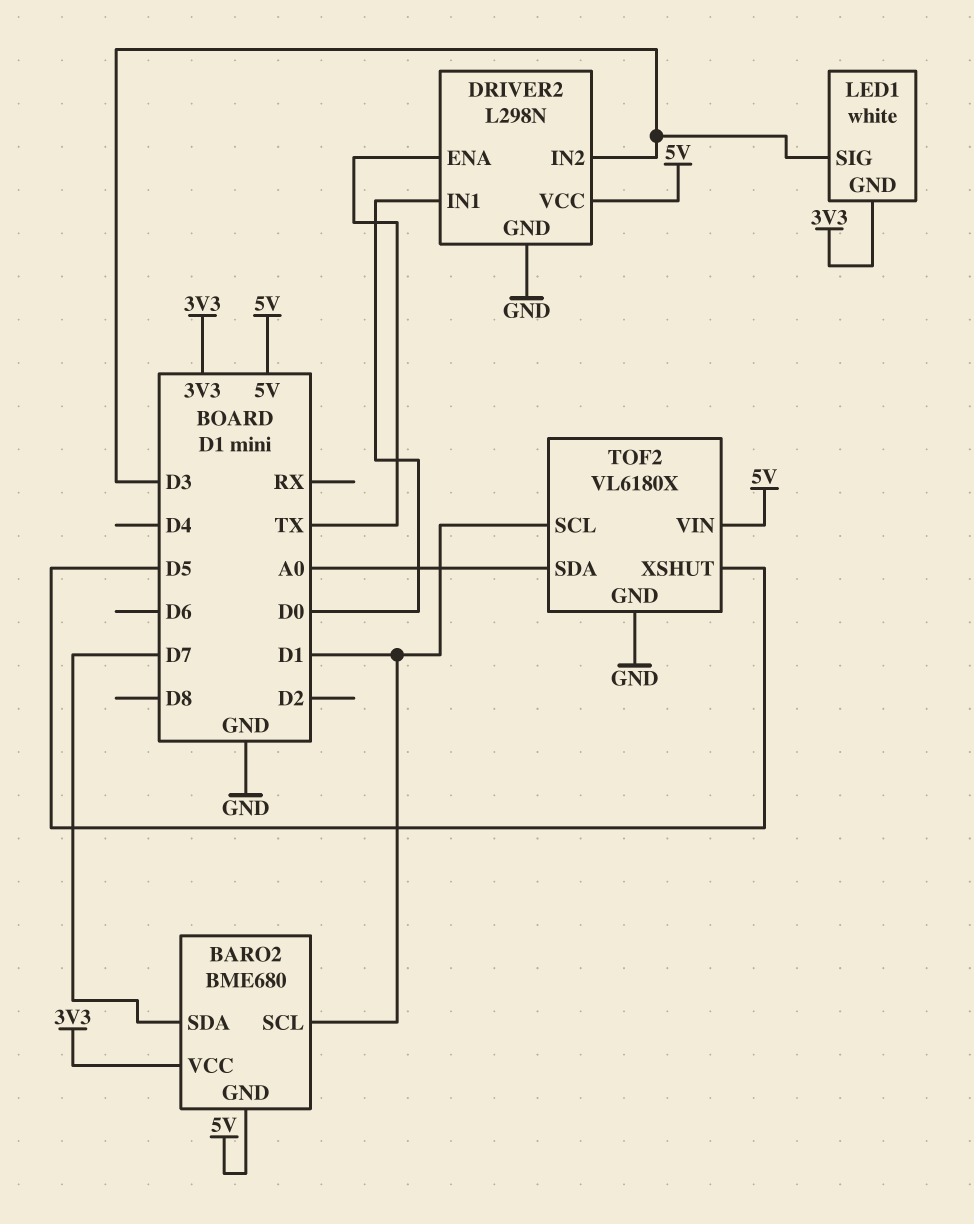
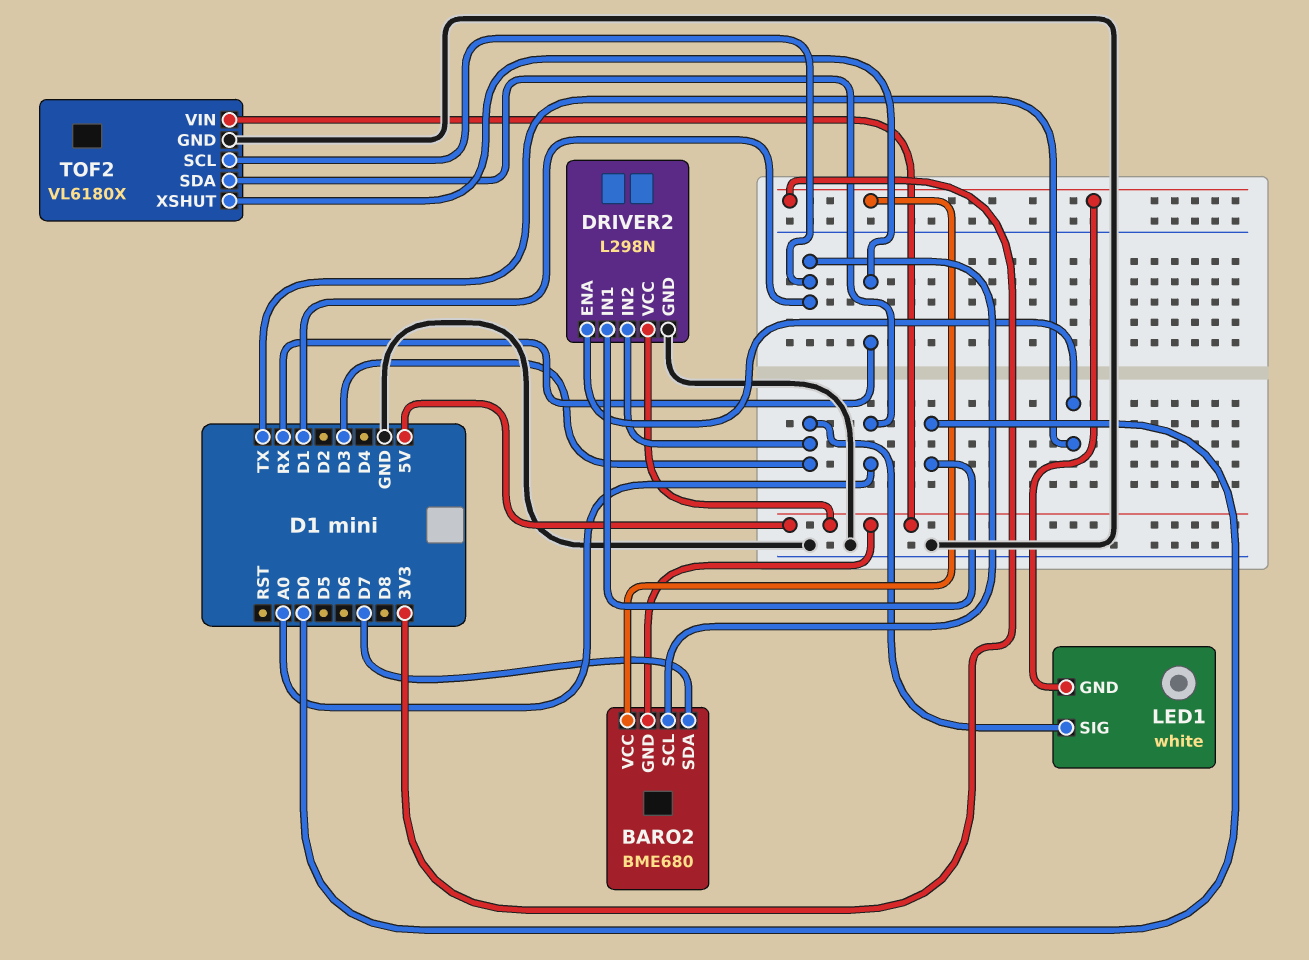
TOF2 pin XSHUT: D5 -> RX

